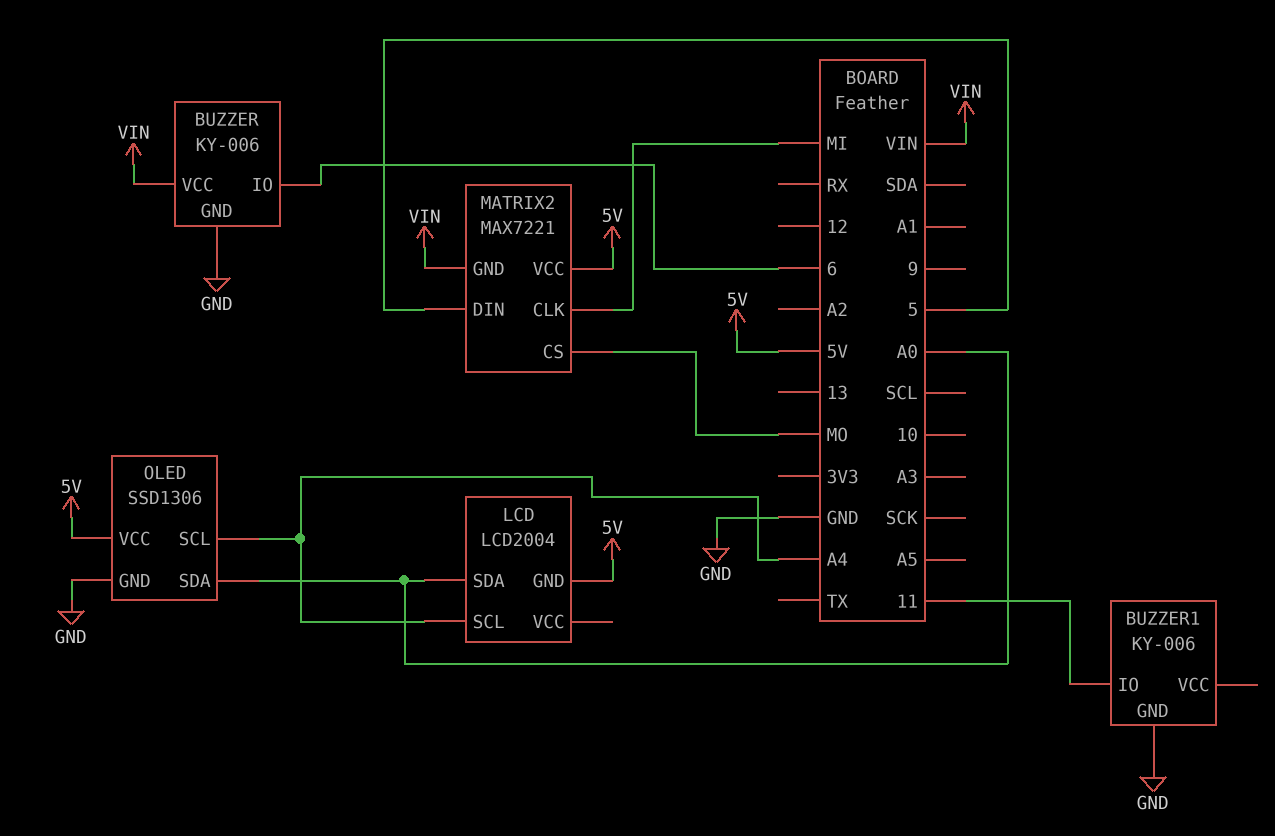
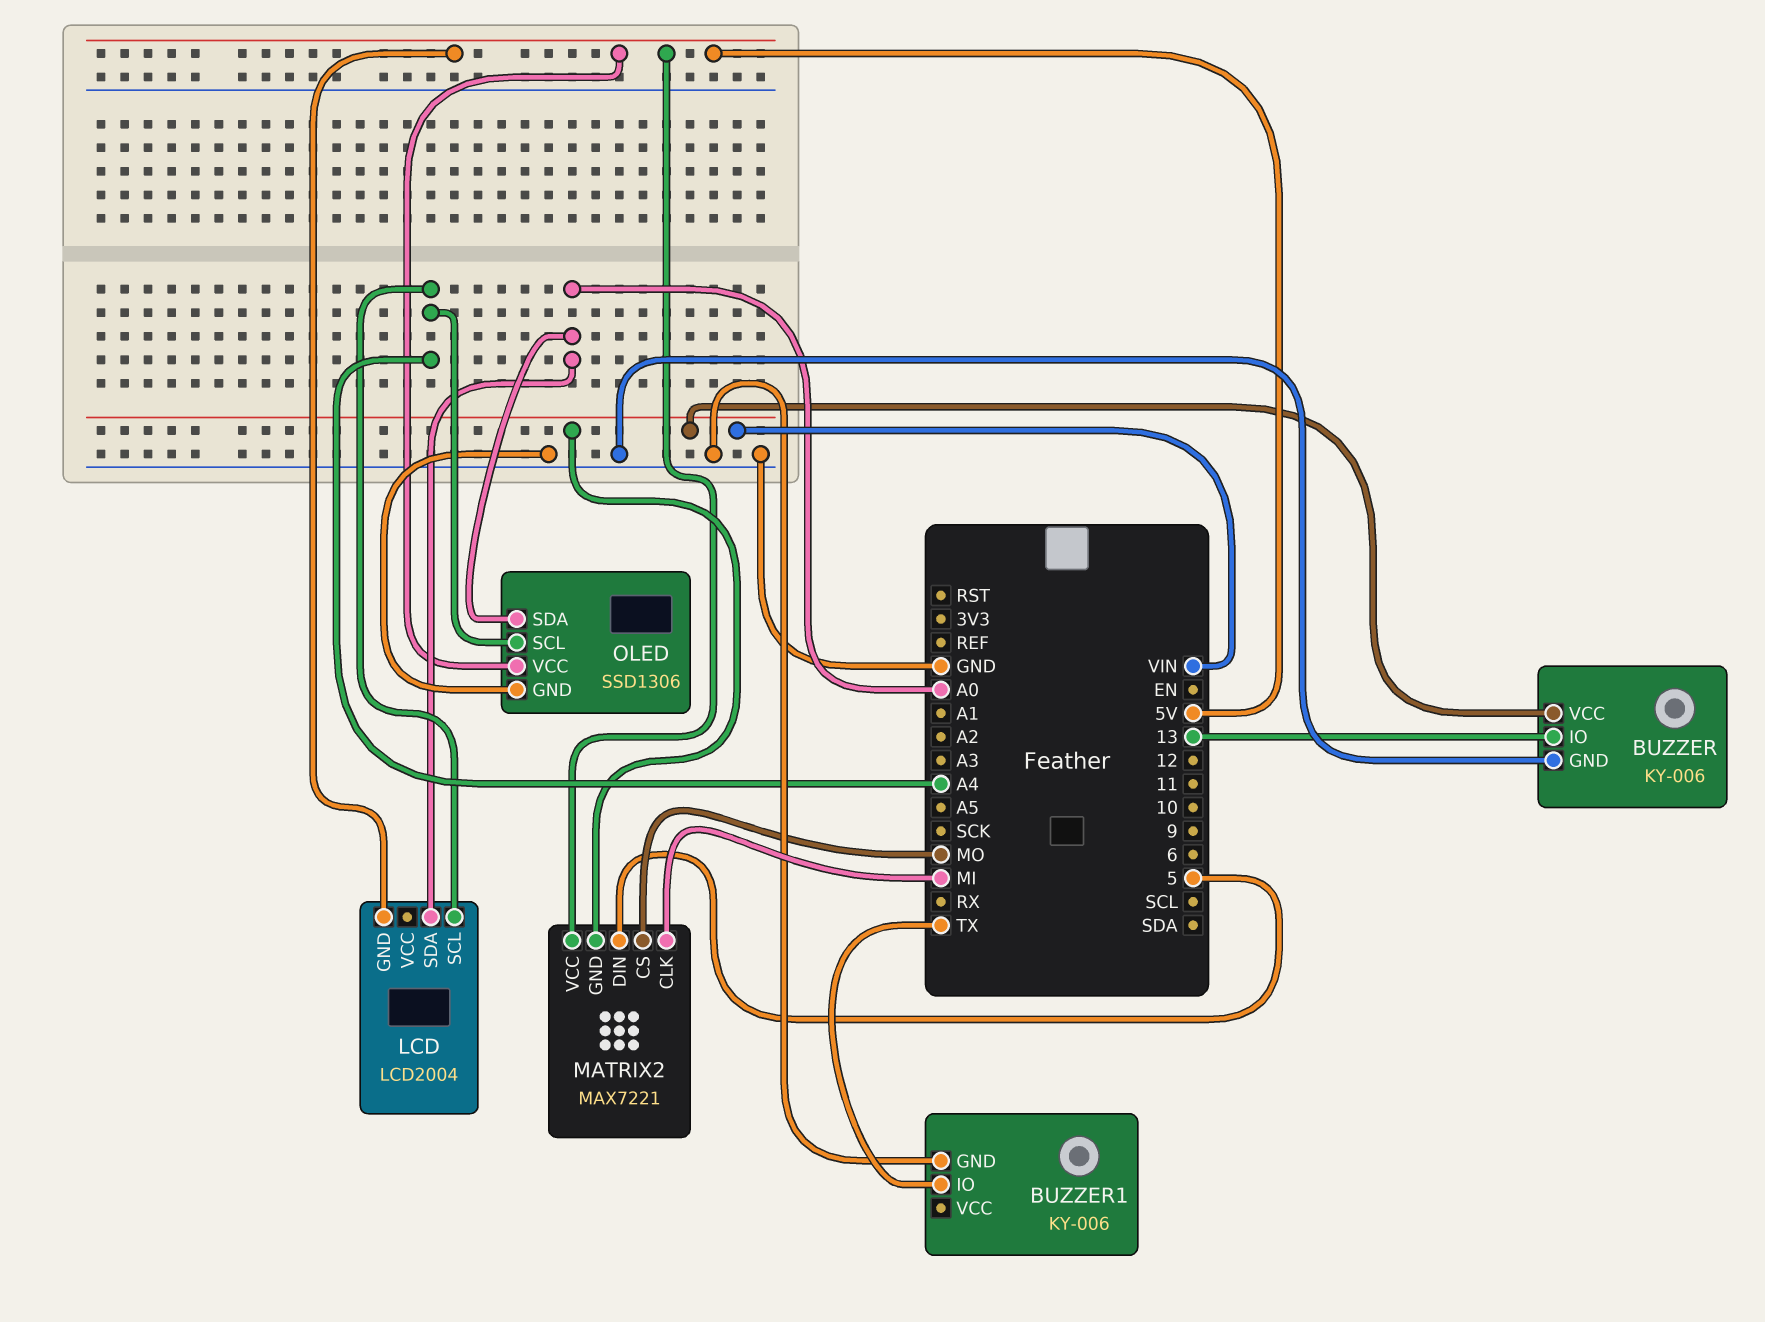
BUZZER pin IO: 6 -> 13
BUZZER1 pin IO: 11 -> TX

